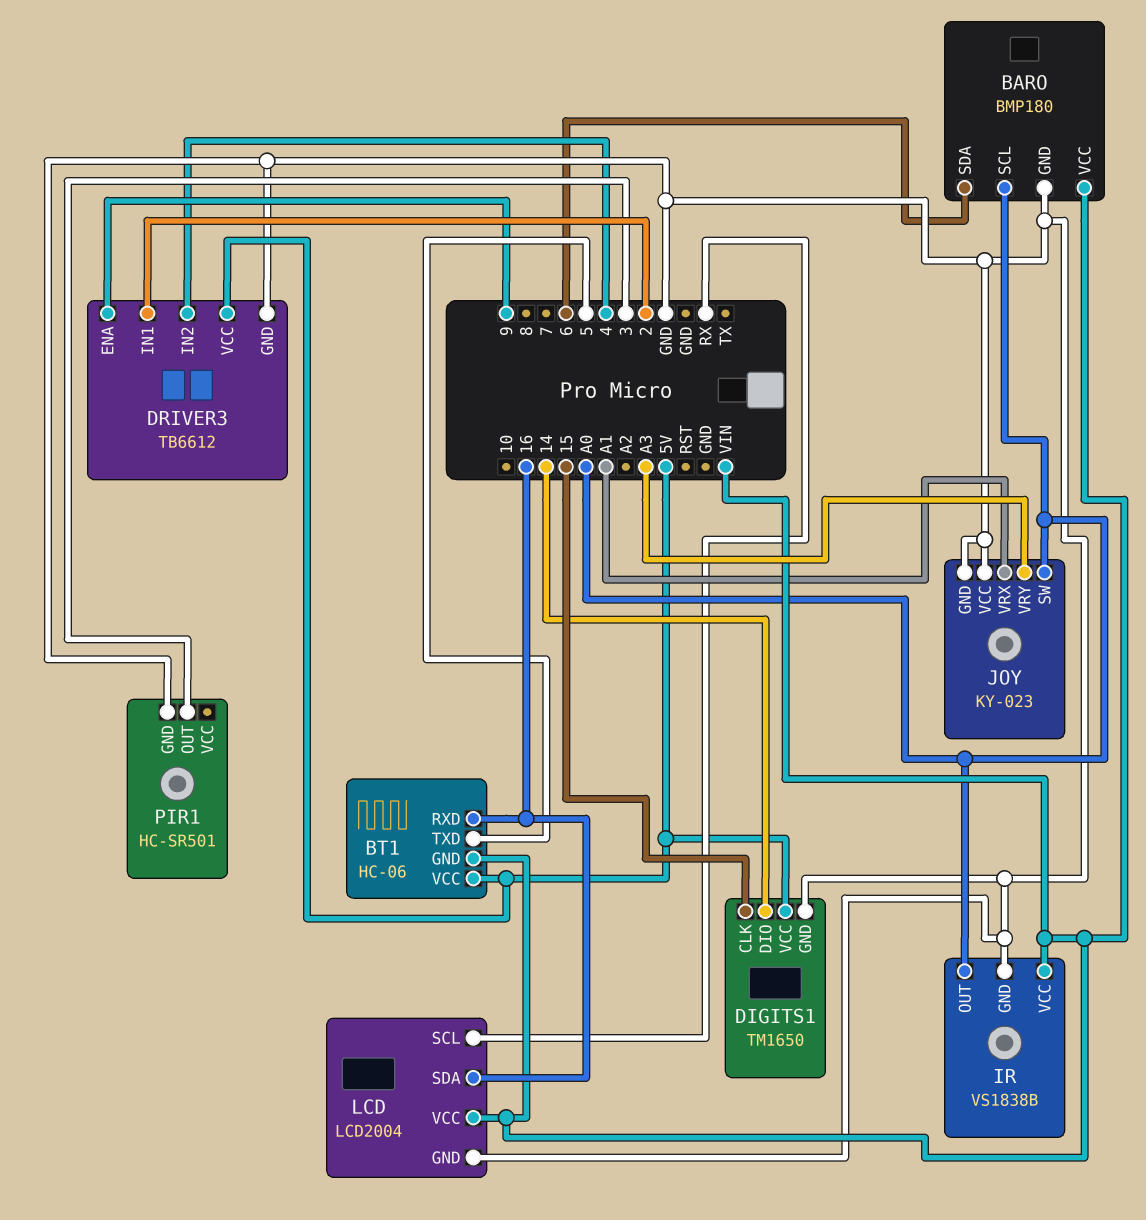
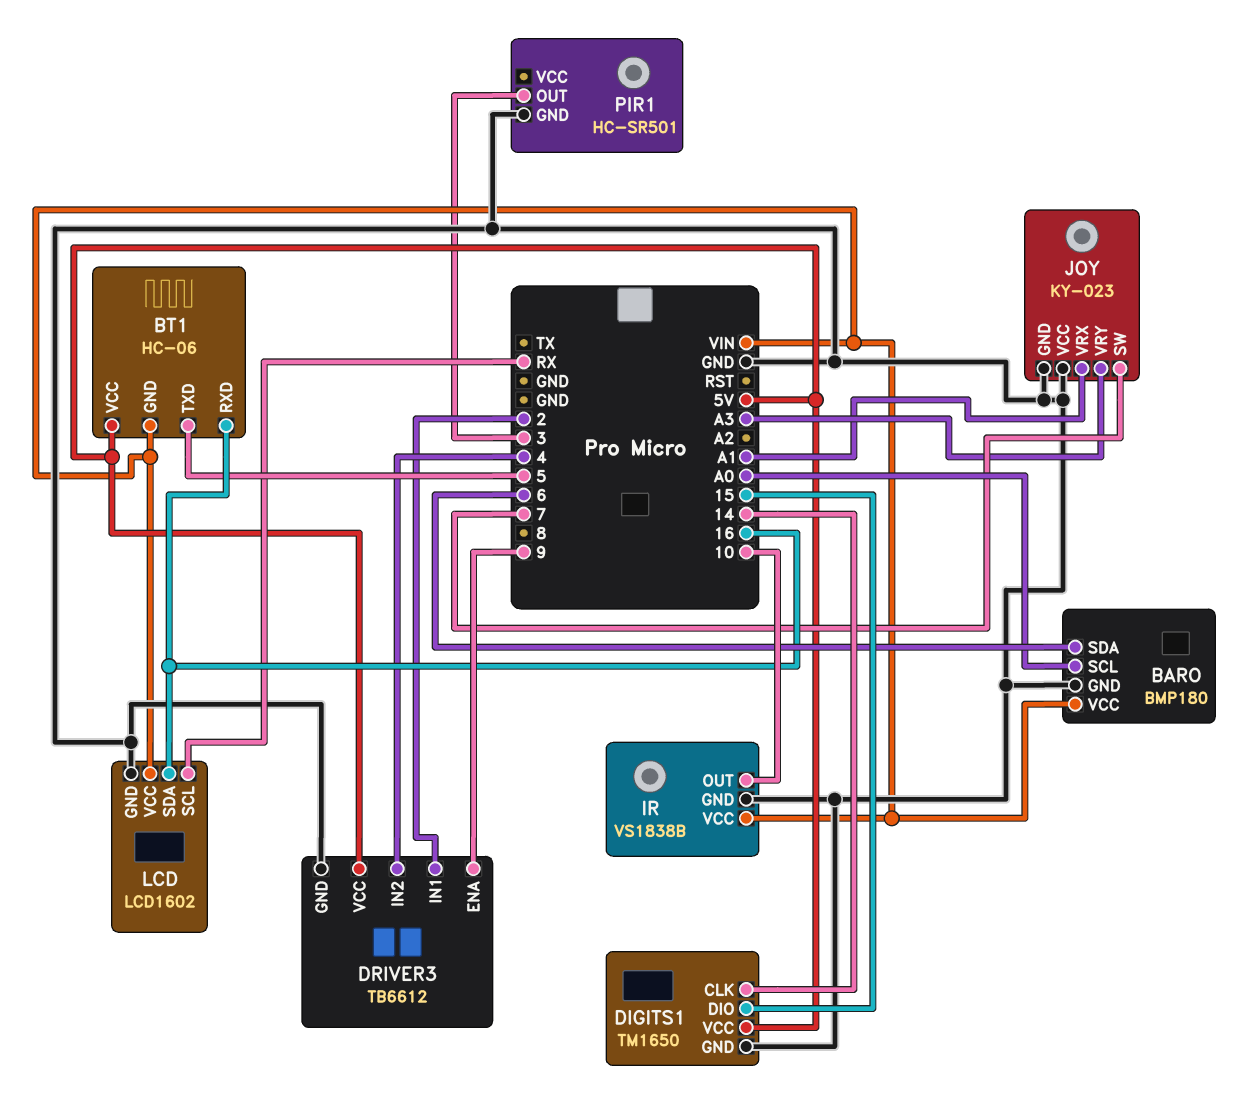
DIGITS1 pin CLK: 15 -> 14
DIGITS1 pin DIO: 14 -> 15
IR pin OUT: A0 -> 10
JOY pin SW: A0 -> 7
LCD: LCD2004 -> LCD1602

